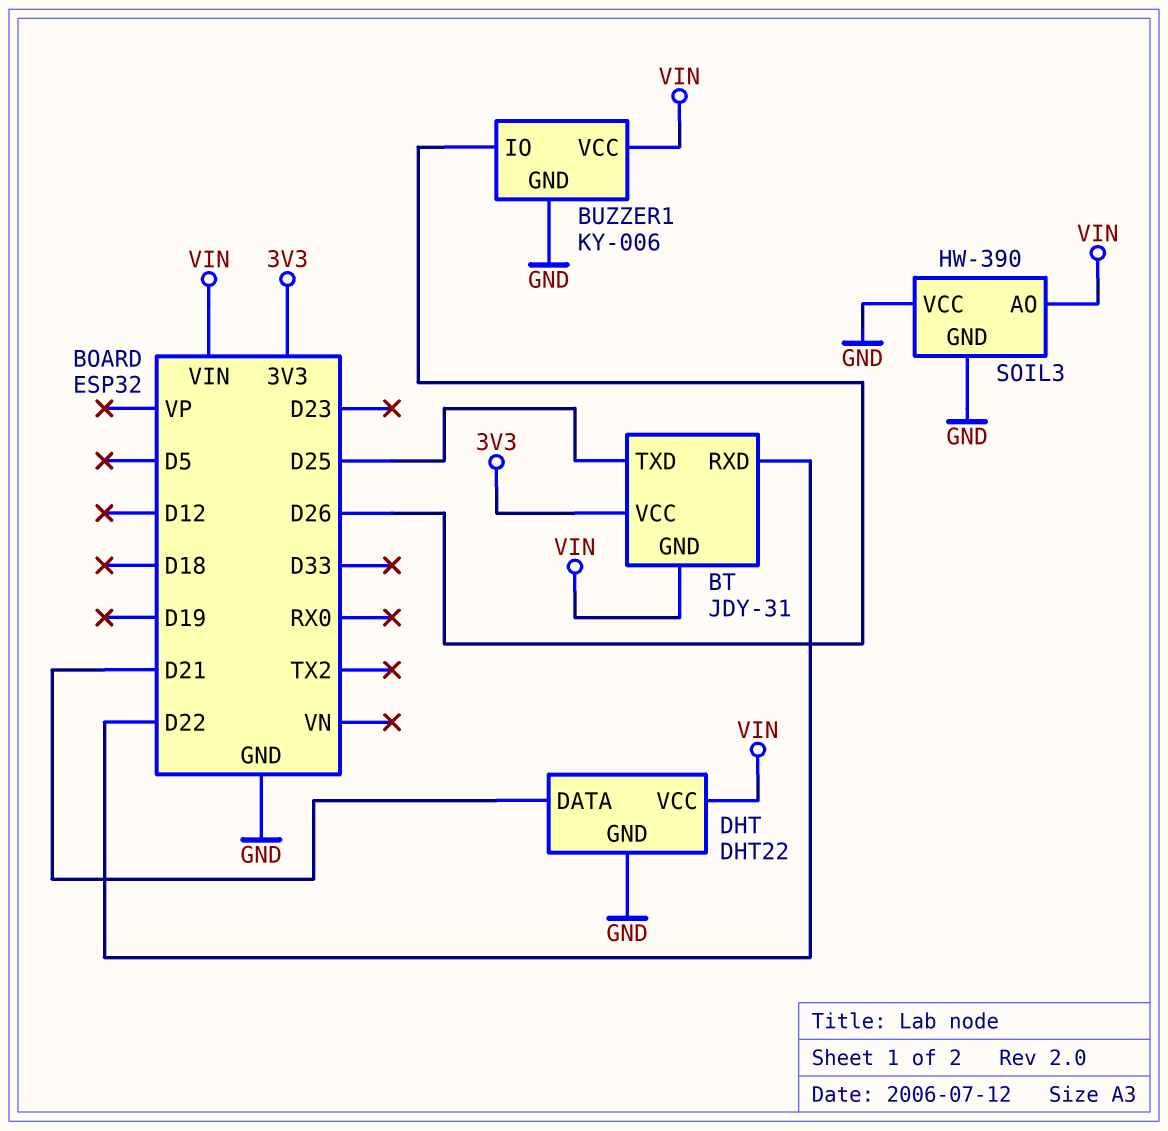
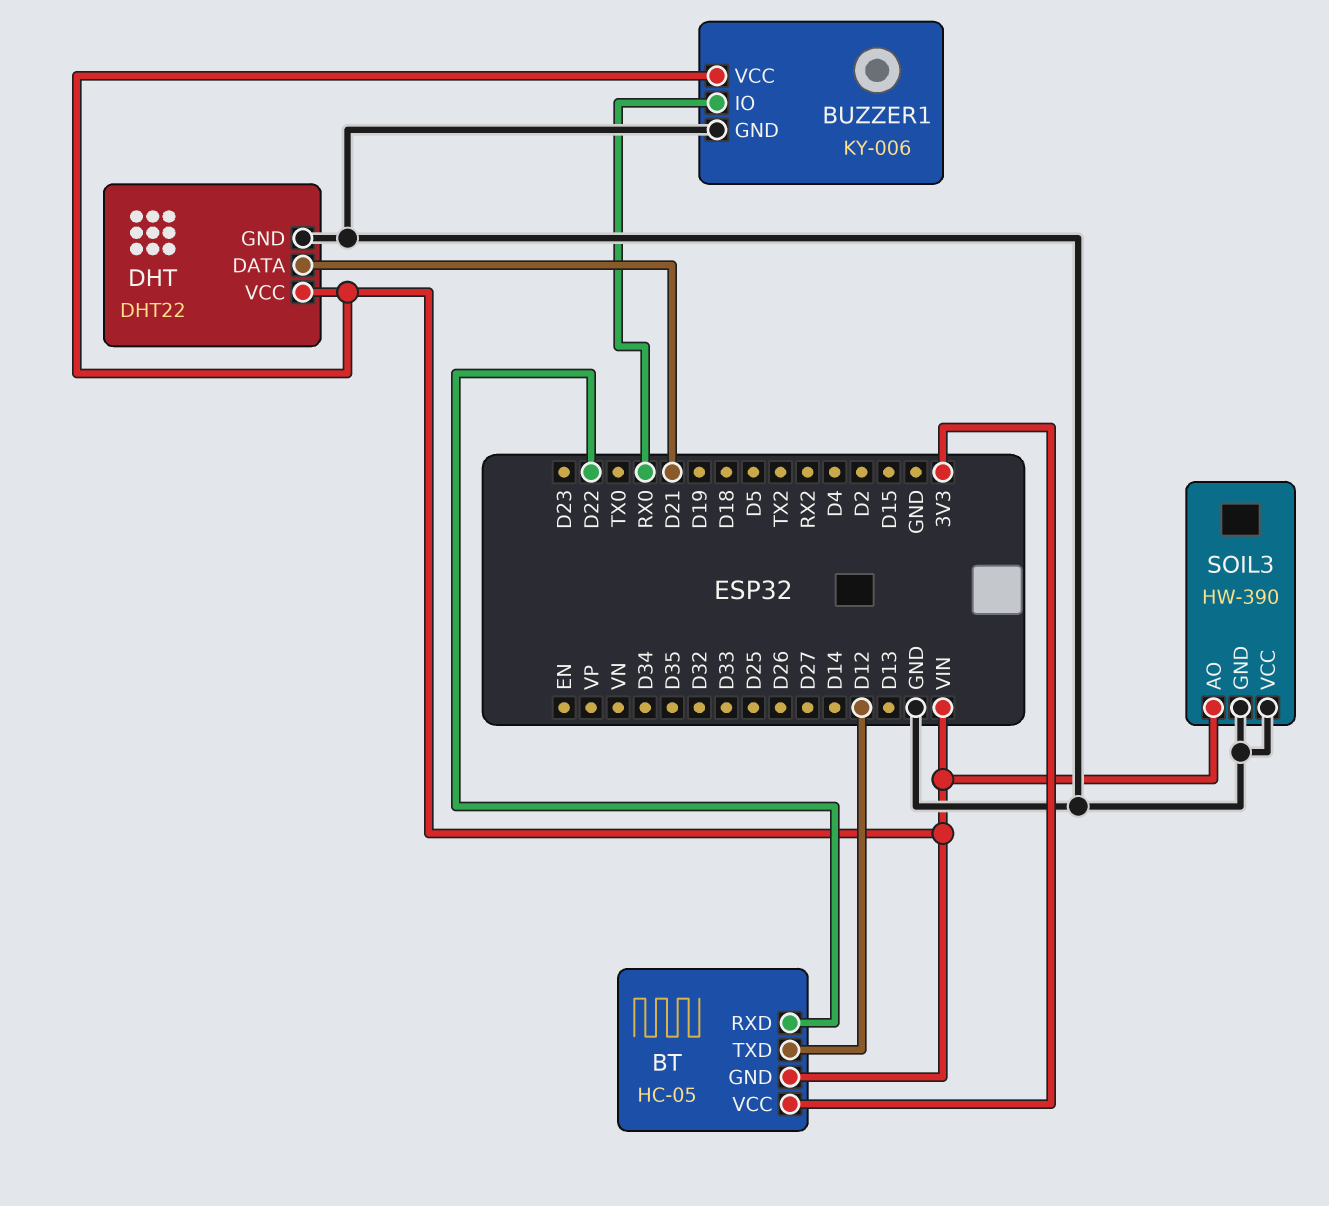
BT: JDY-31 -> HC-05
BT pin TXD: D25 -> D12
BUZZER1 pin IO: D26 -> RX0

